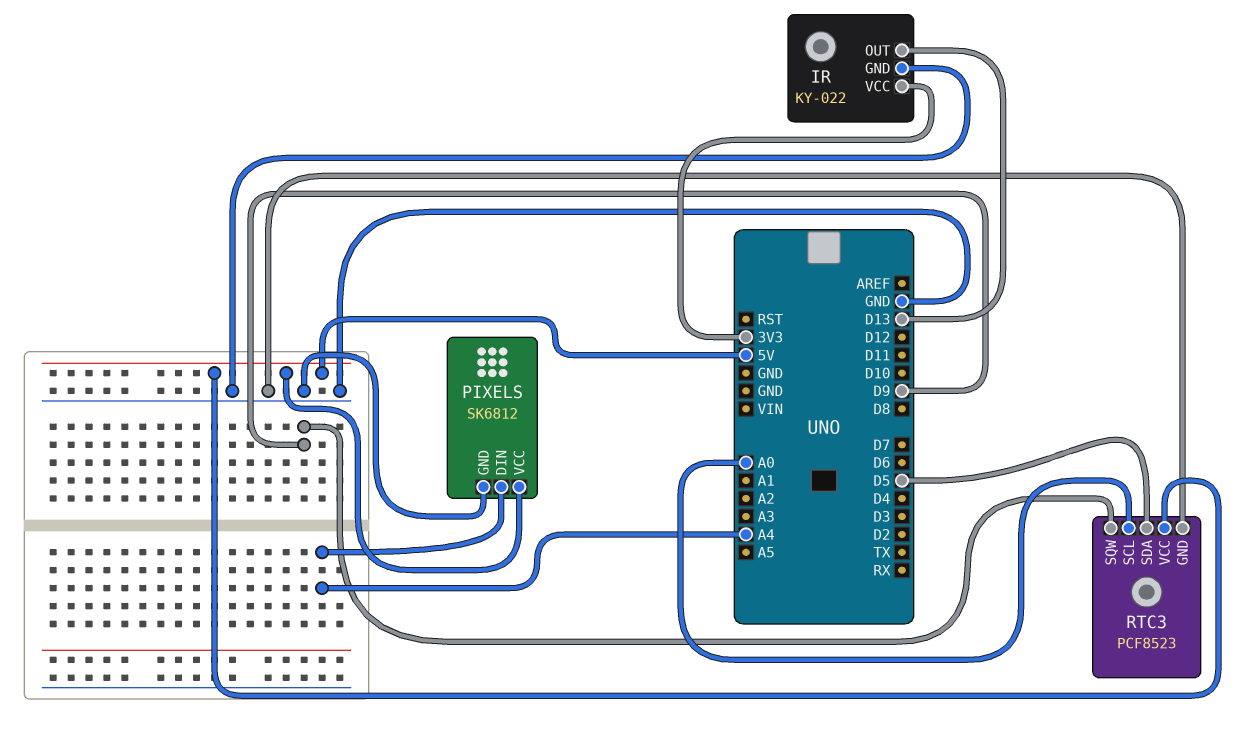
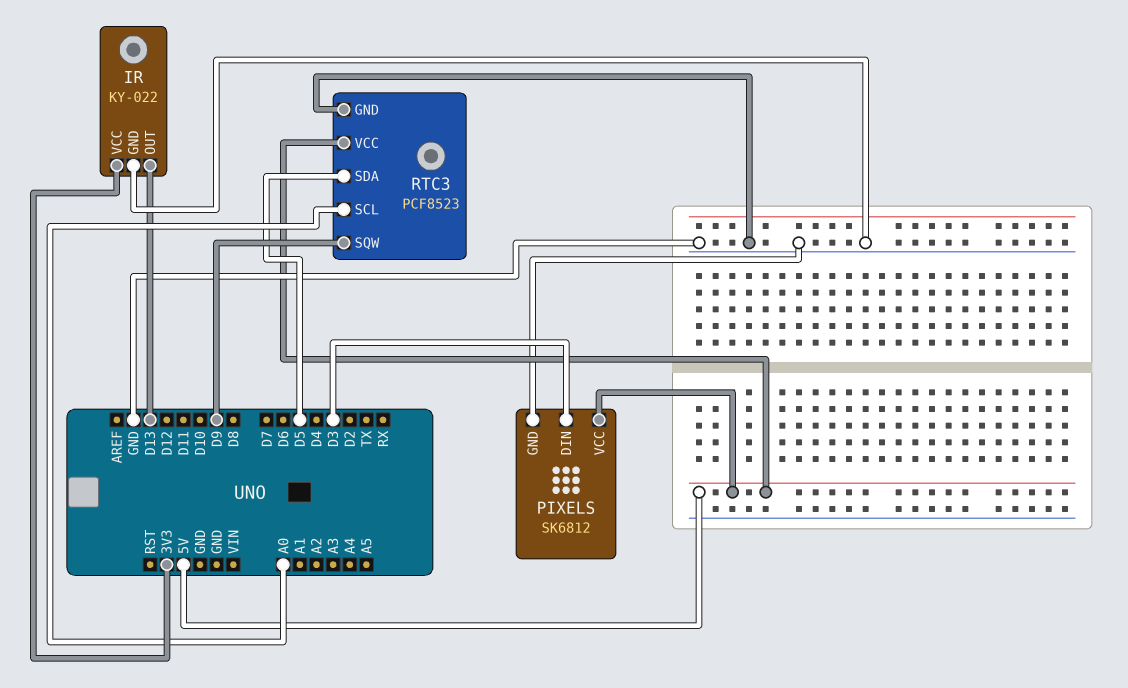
PIXELS pin DIN: A4 -> D3

